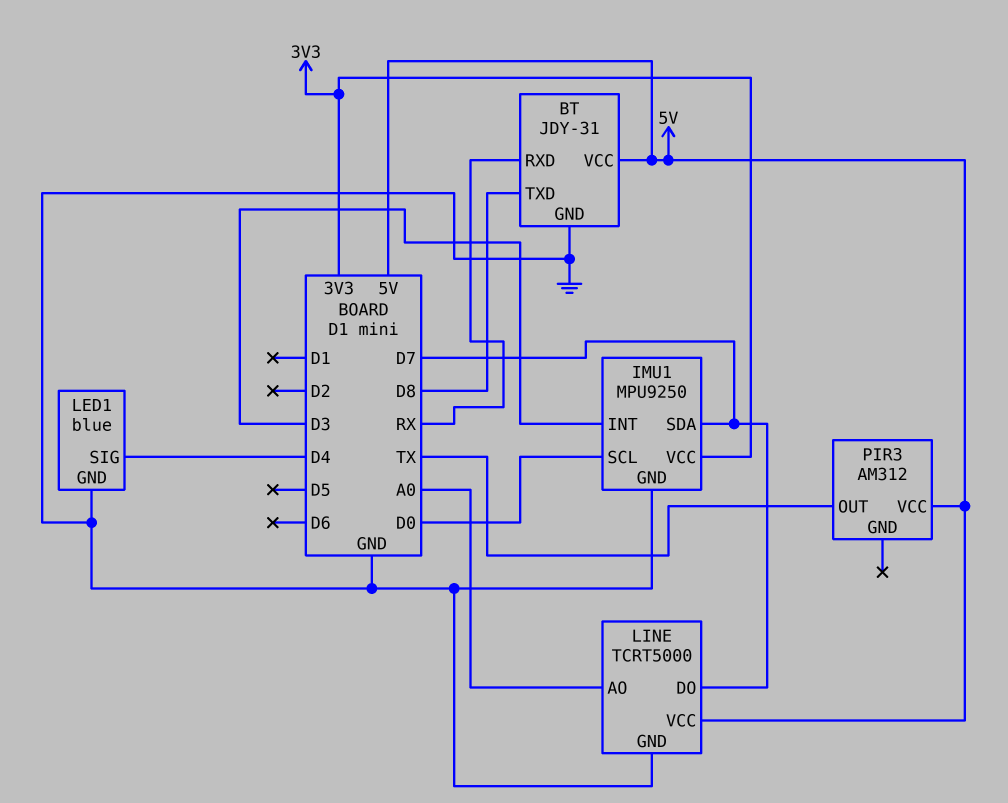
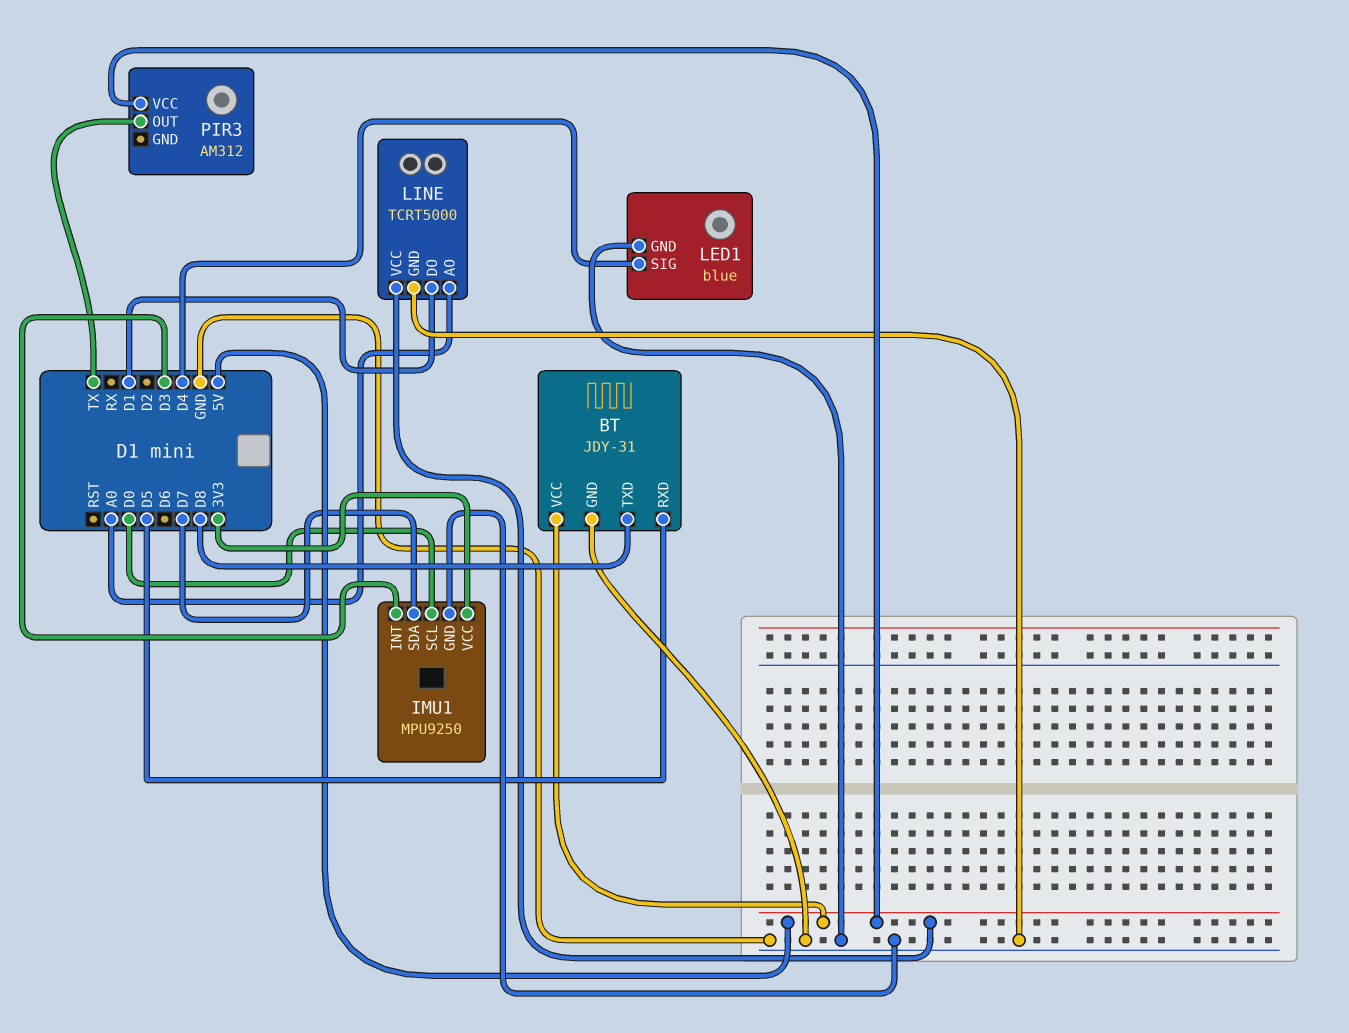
BT pin RXD: RX -> D5
LINE pin DO: D7 -> D1

